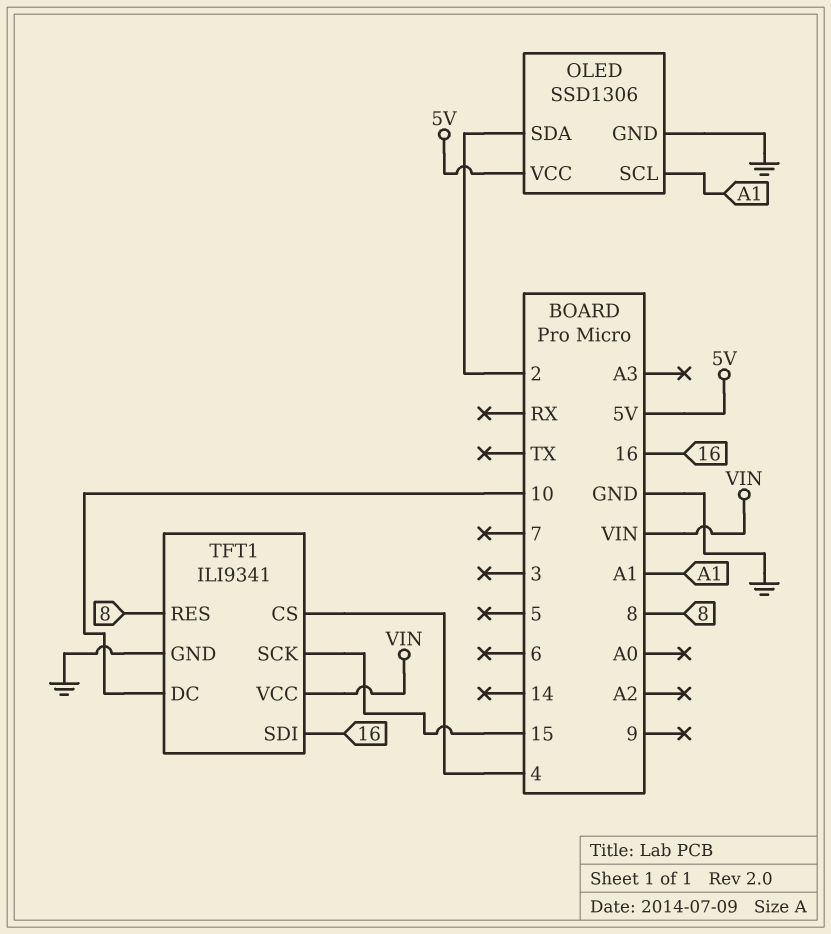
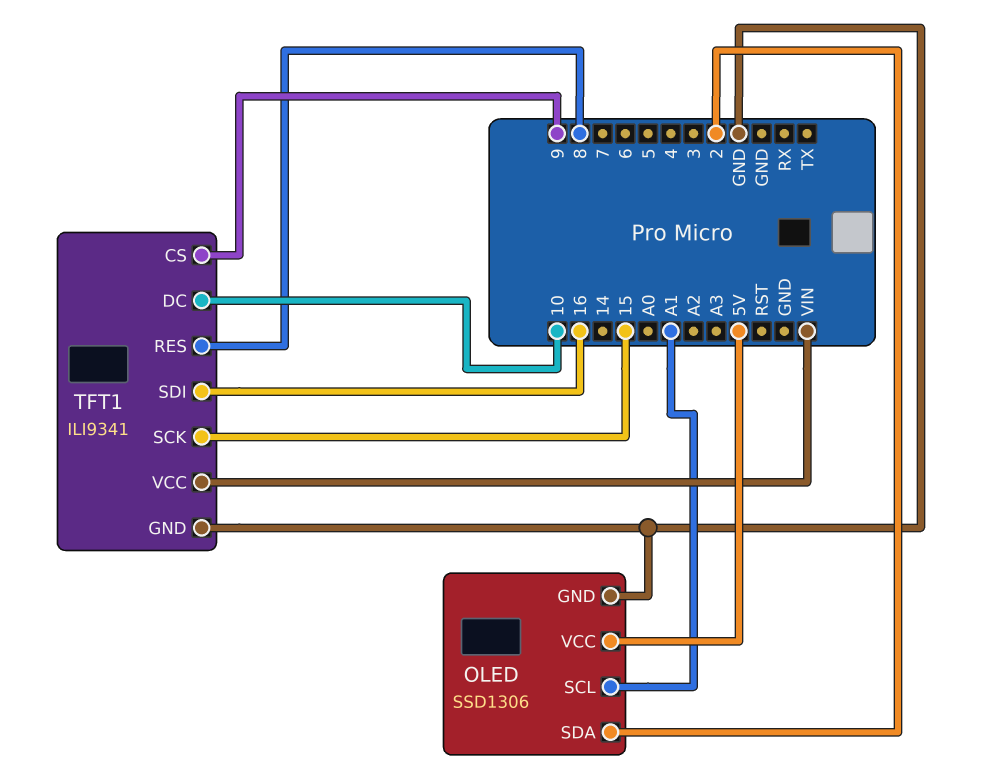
TFT1 pin CS: 4 -> 9

